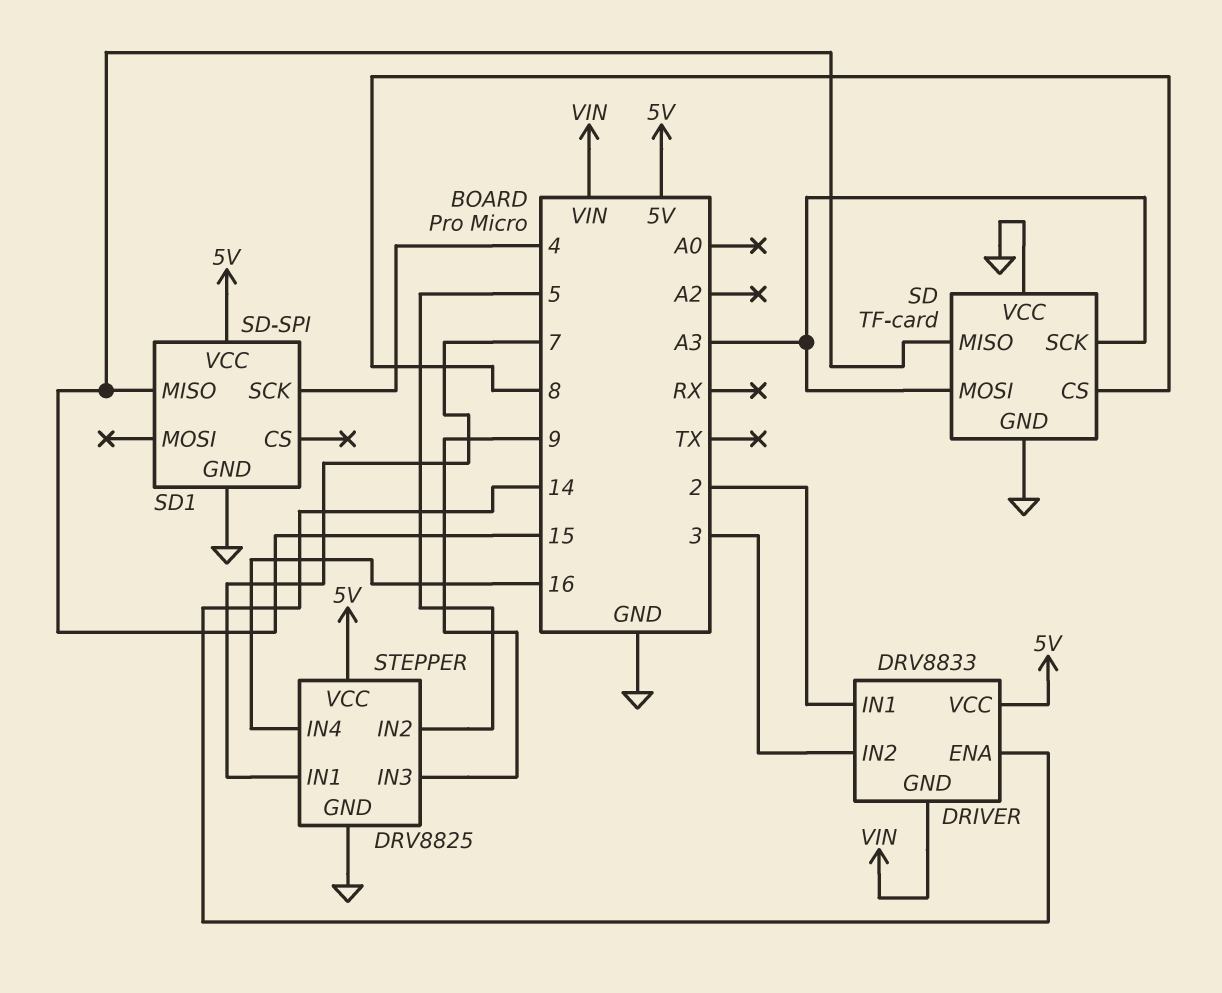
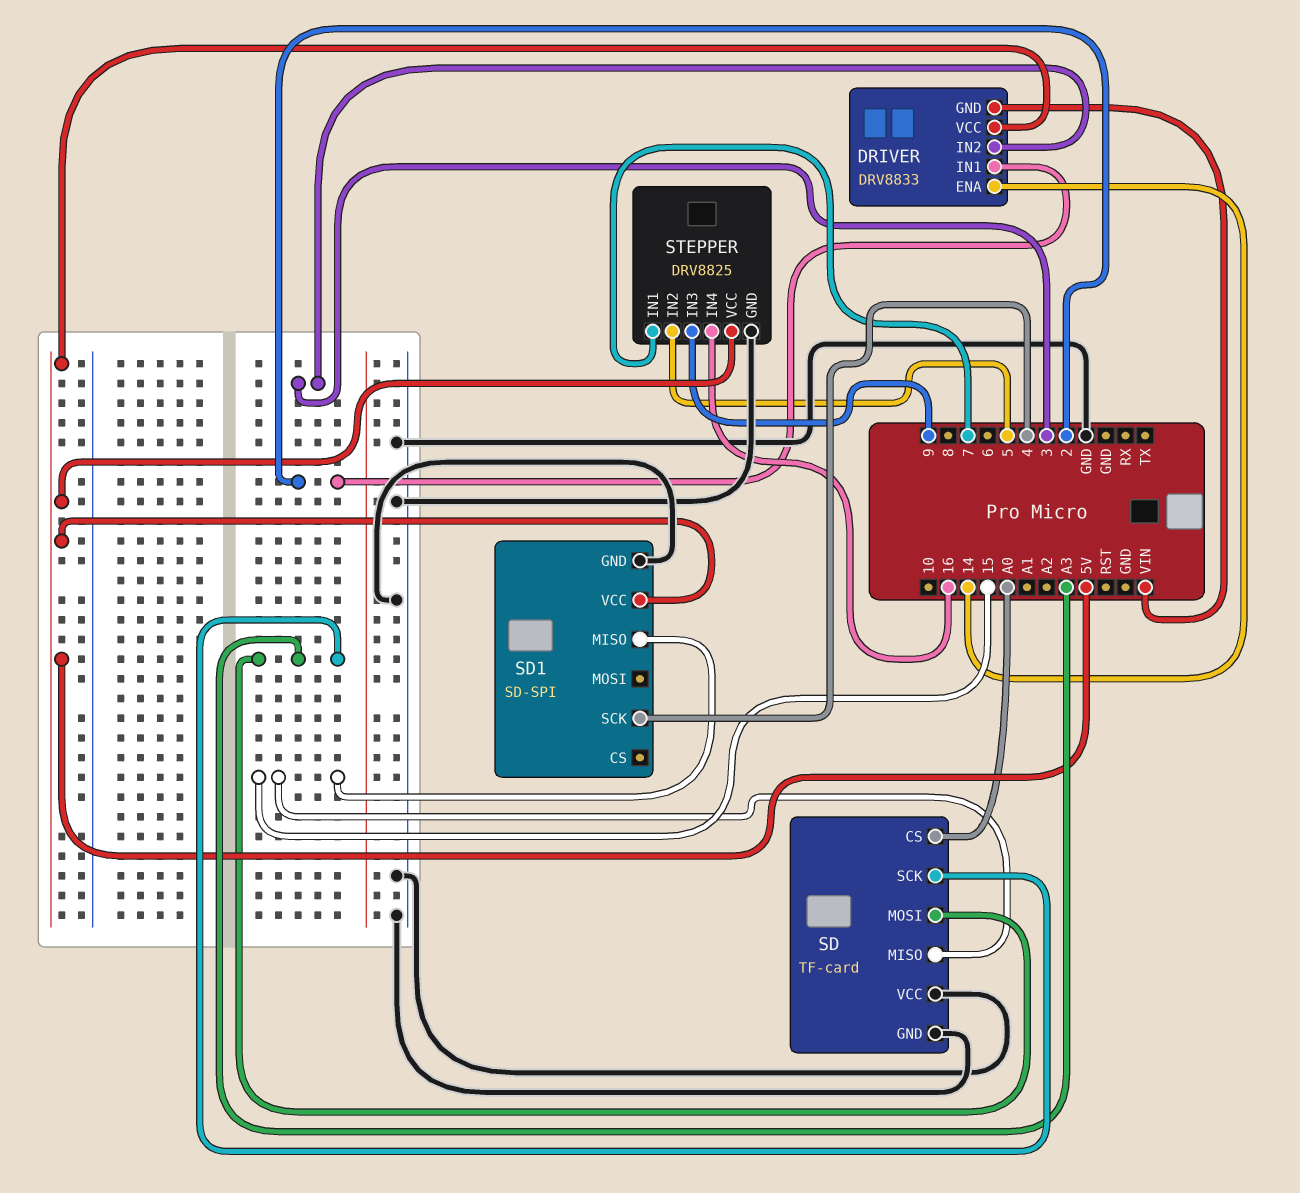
SD pin CS: 8 -> A0

